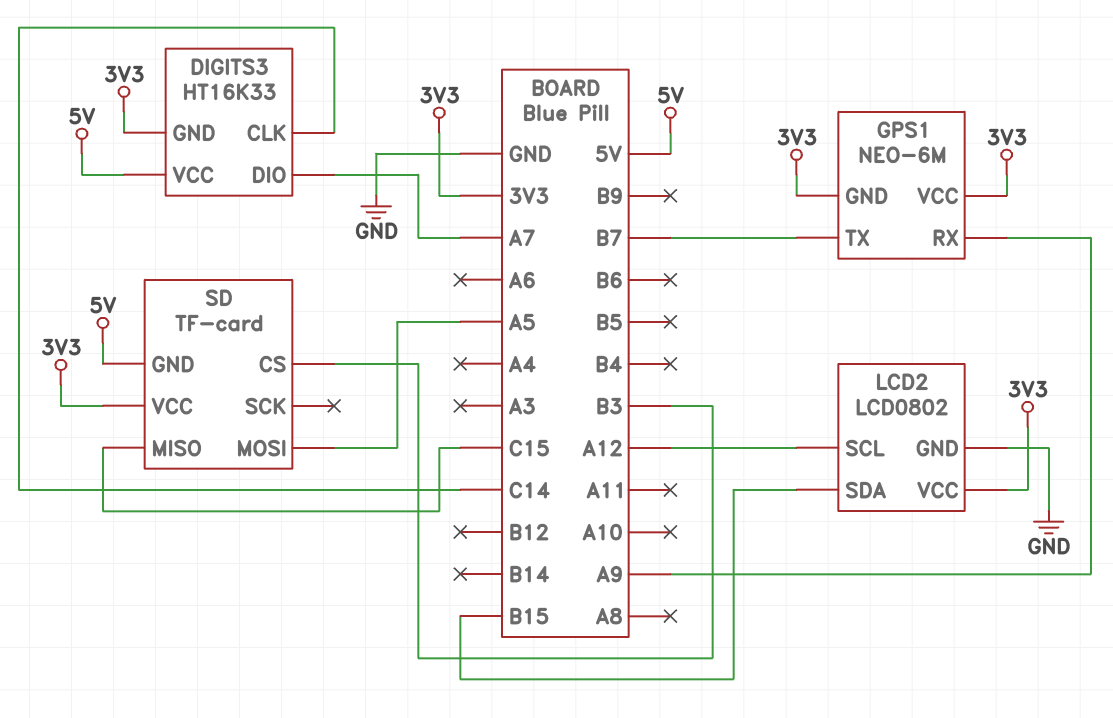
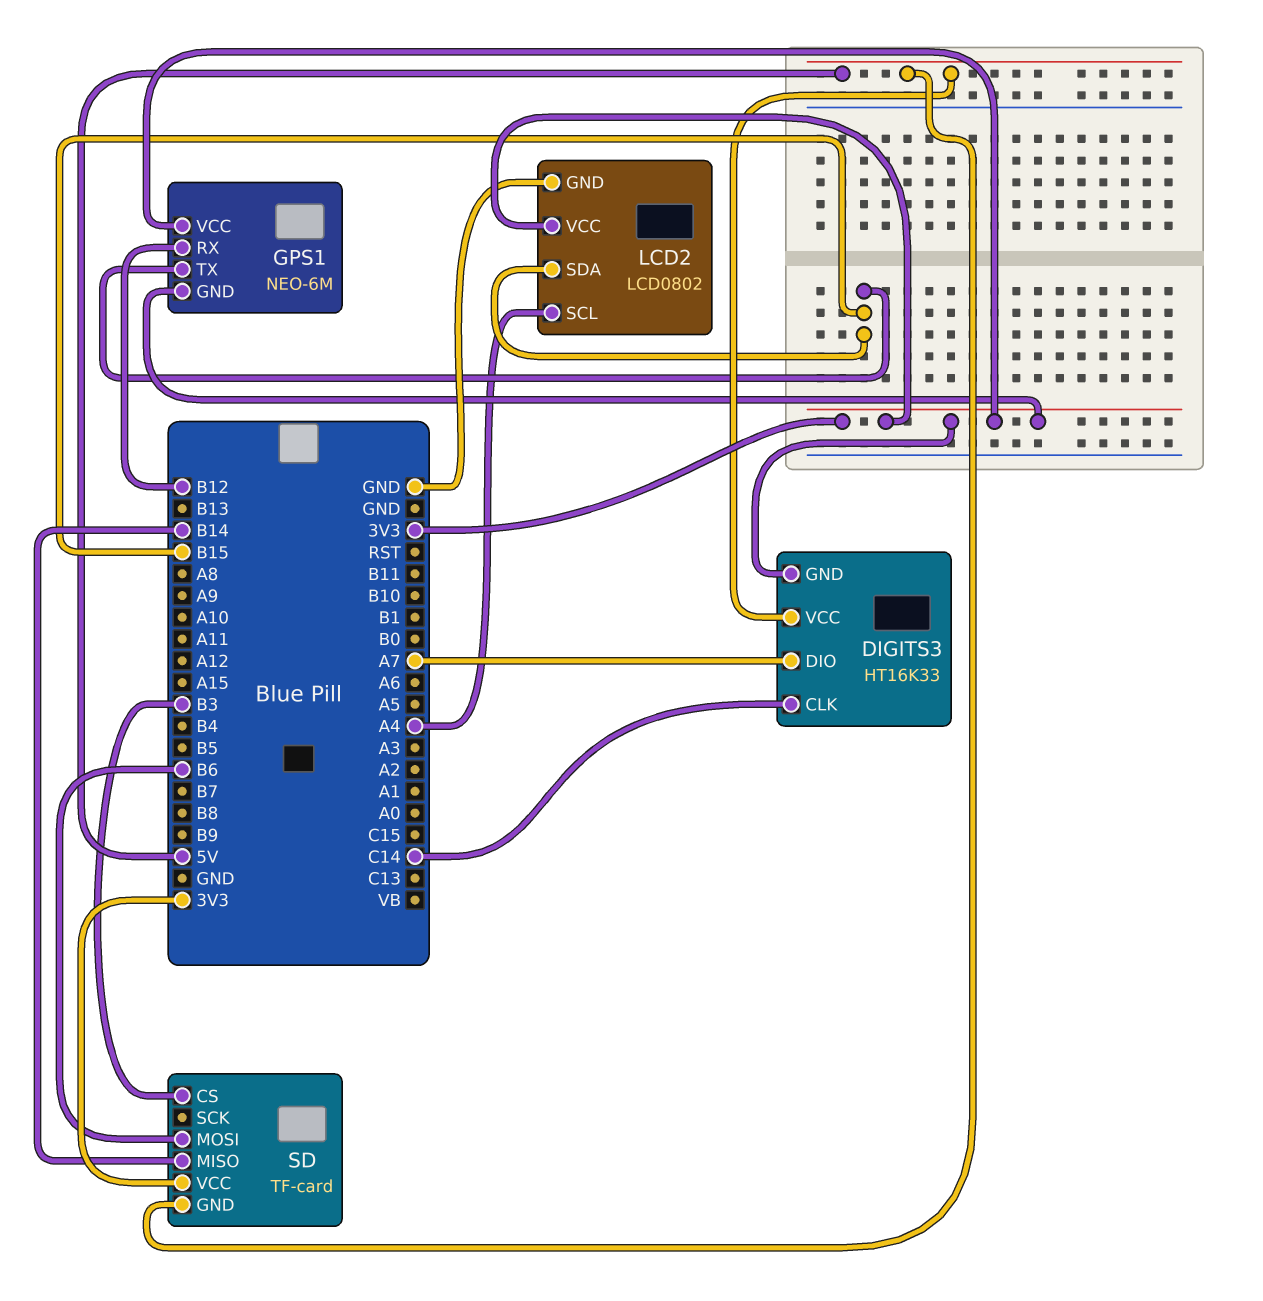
GPS1 pin RX: A9 -> B12
GPS1 pin TX: B7 -> B15
LCD2 pin SCL: A12 -> A4
SD pin MISO: C15 -> B14
SD pin MOSI: A5 -> B6

